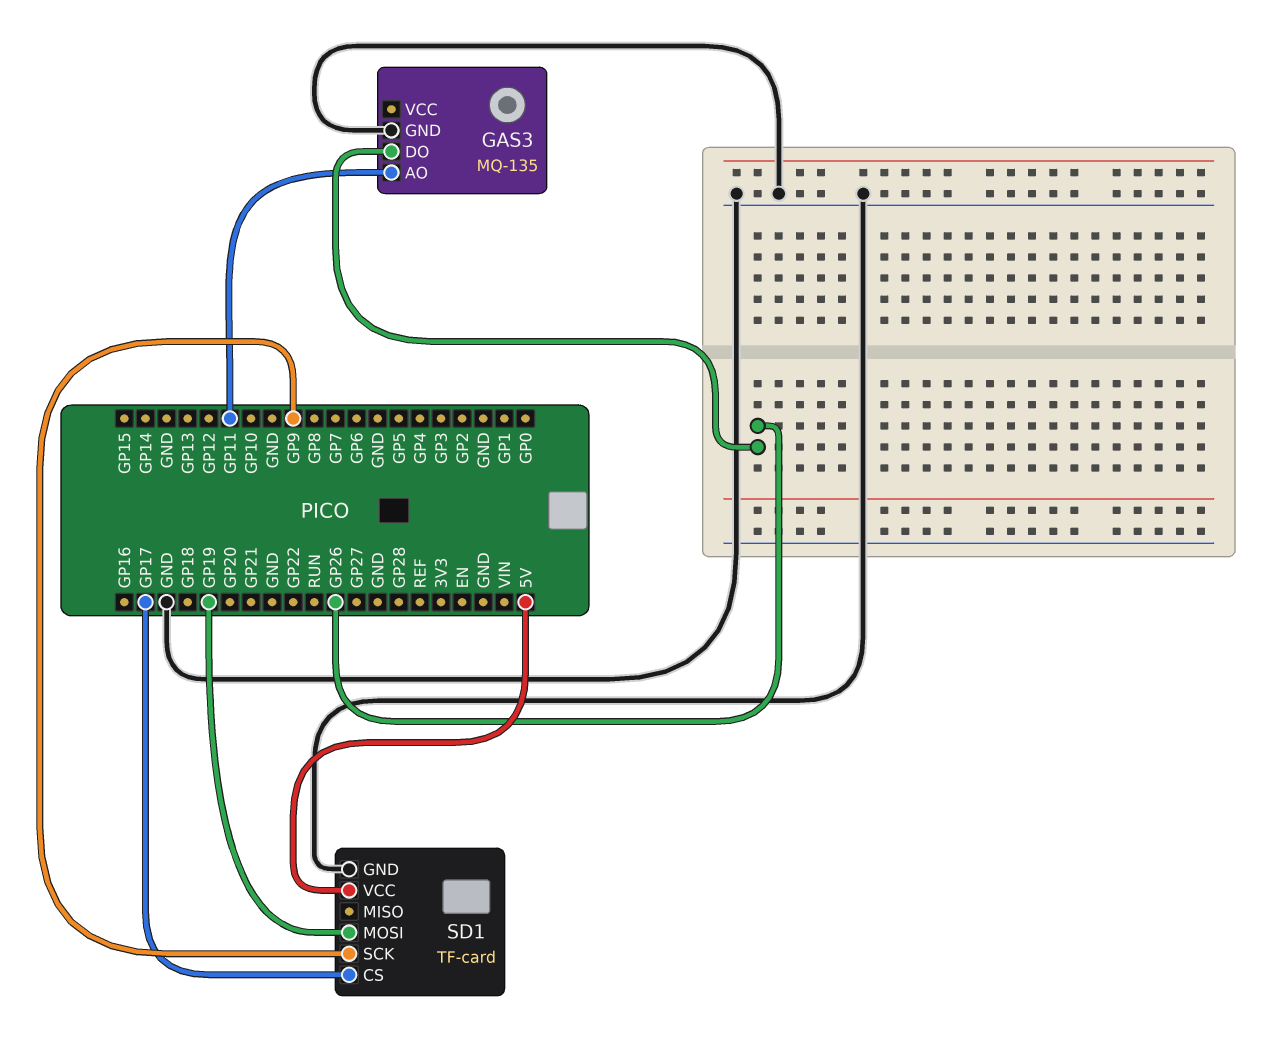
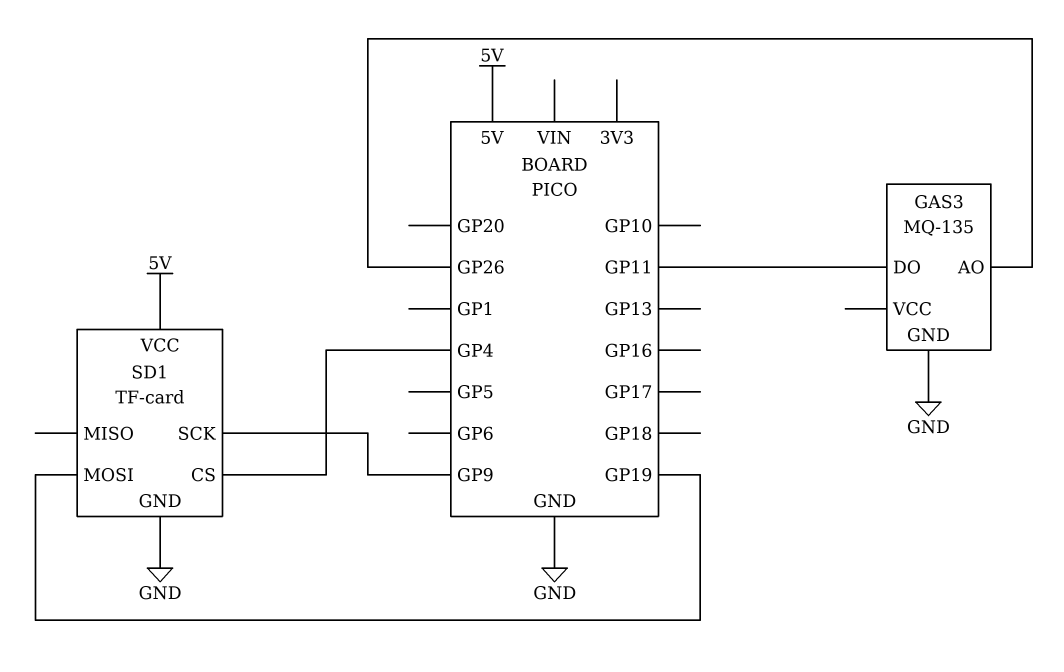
GAS3 pin AO: GP11 -> GP26
GAS3 pin DO: GP26 -> GP11
SD1 pin CS: GP17 -> GP4

